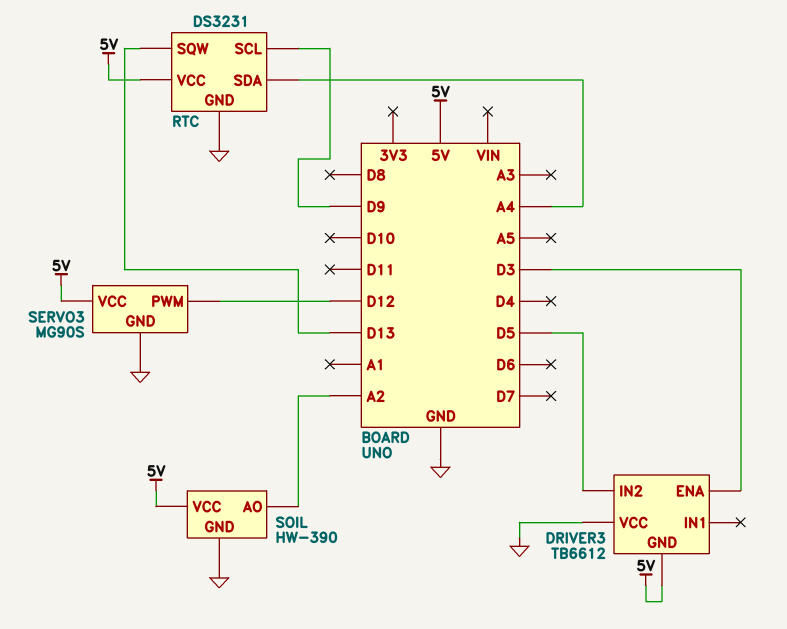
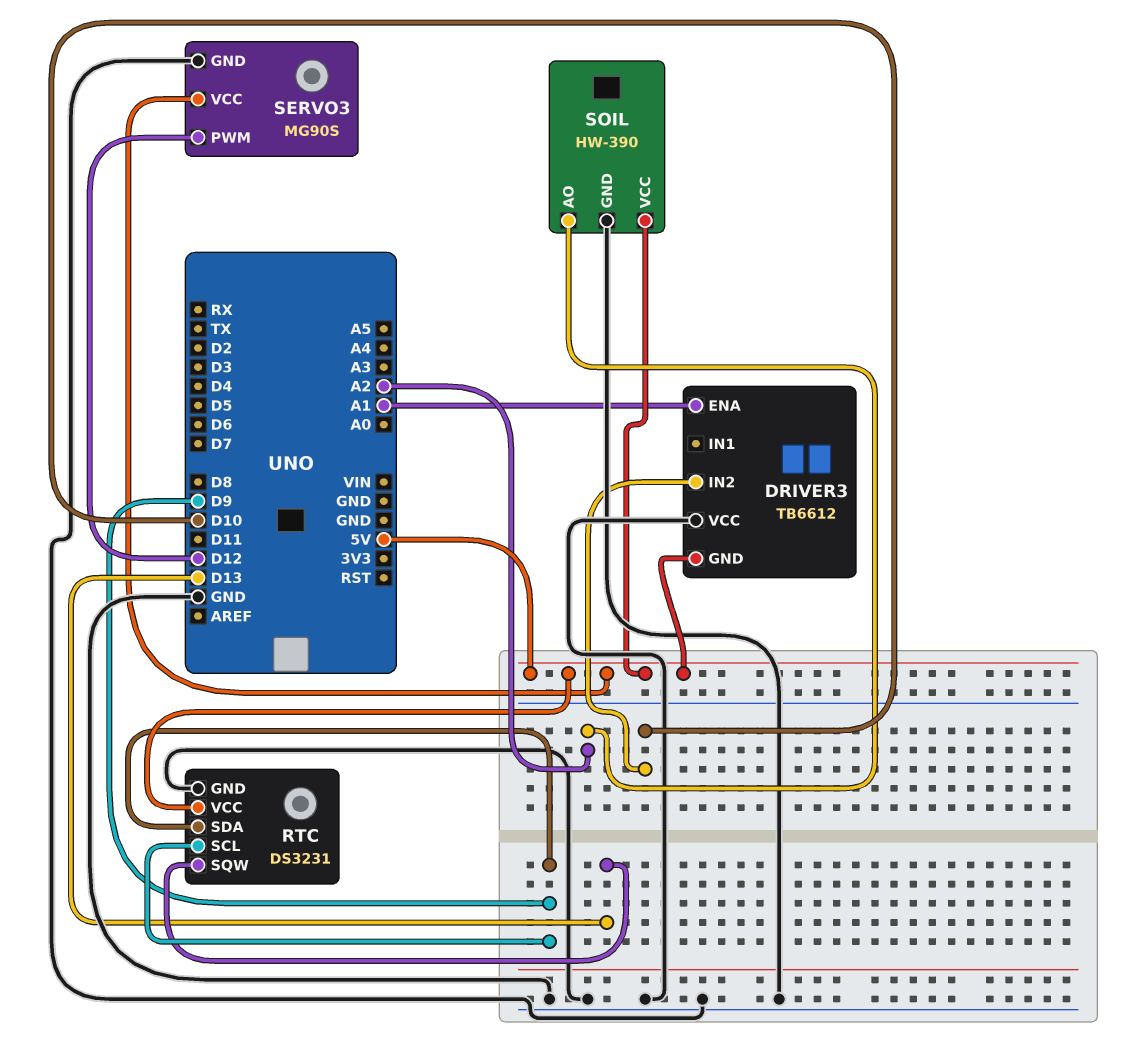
DRIVER3 pin ENA: D3 -> A1
DRIVER3 pin IN2: D5 -> D10
RTC pin SDA: A4 -> D9

